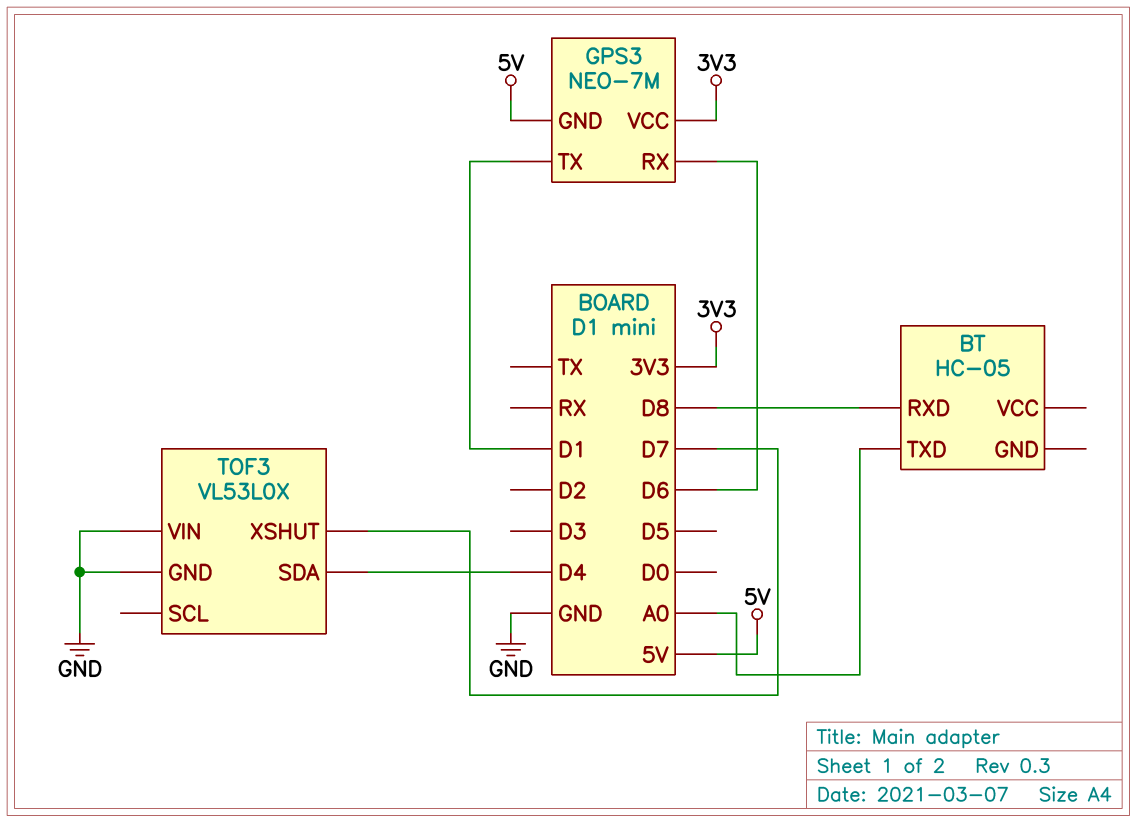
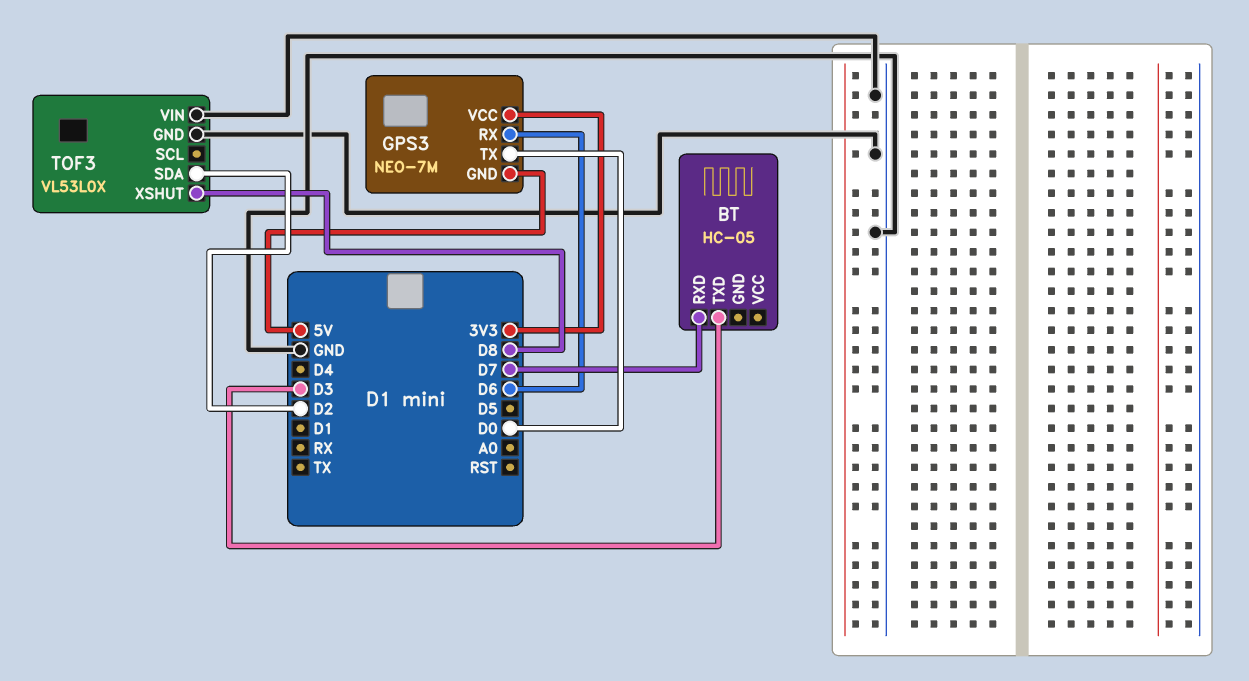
BT pin RXD: D8 -> D7
BT pin TXD: A0 -> D3
GPS3 pin TX: D1 -> D0
TOF3 pin SDA: D4 -> D2
TOF3 pin XSHUT: D7 -> D8

